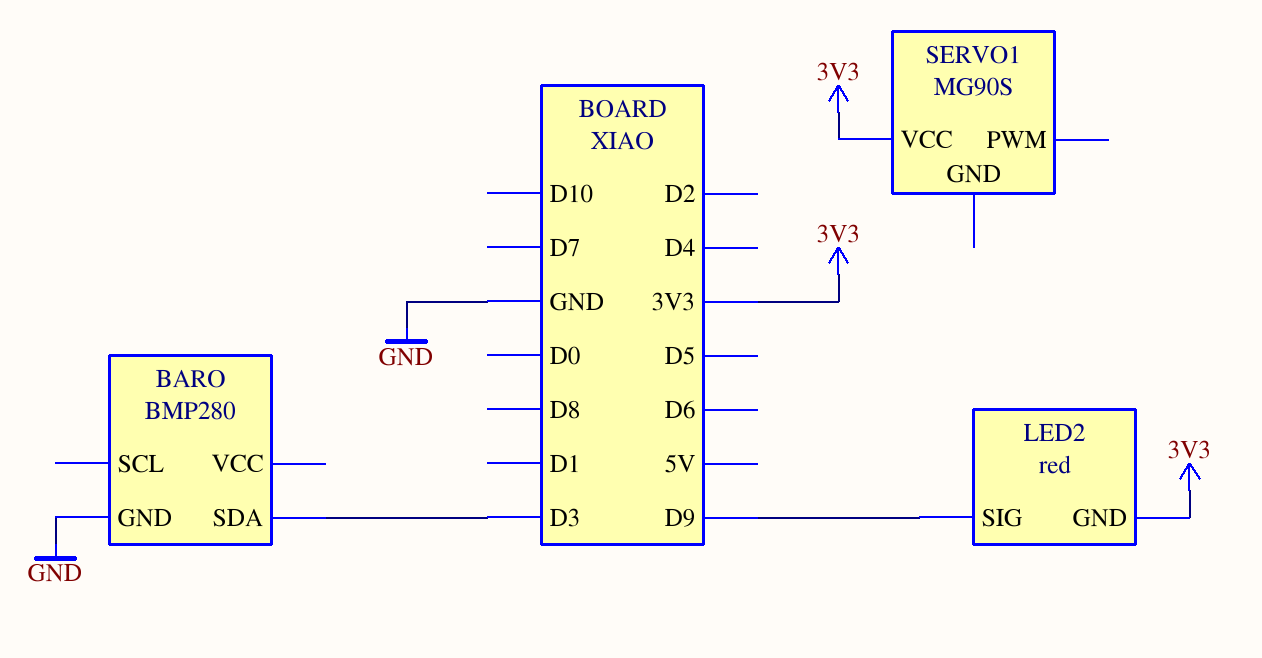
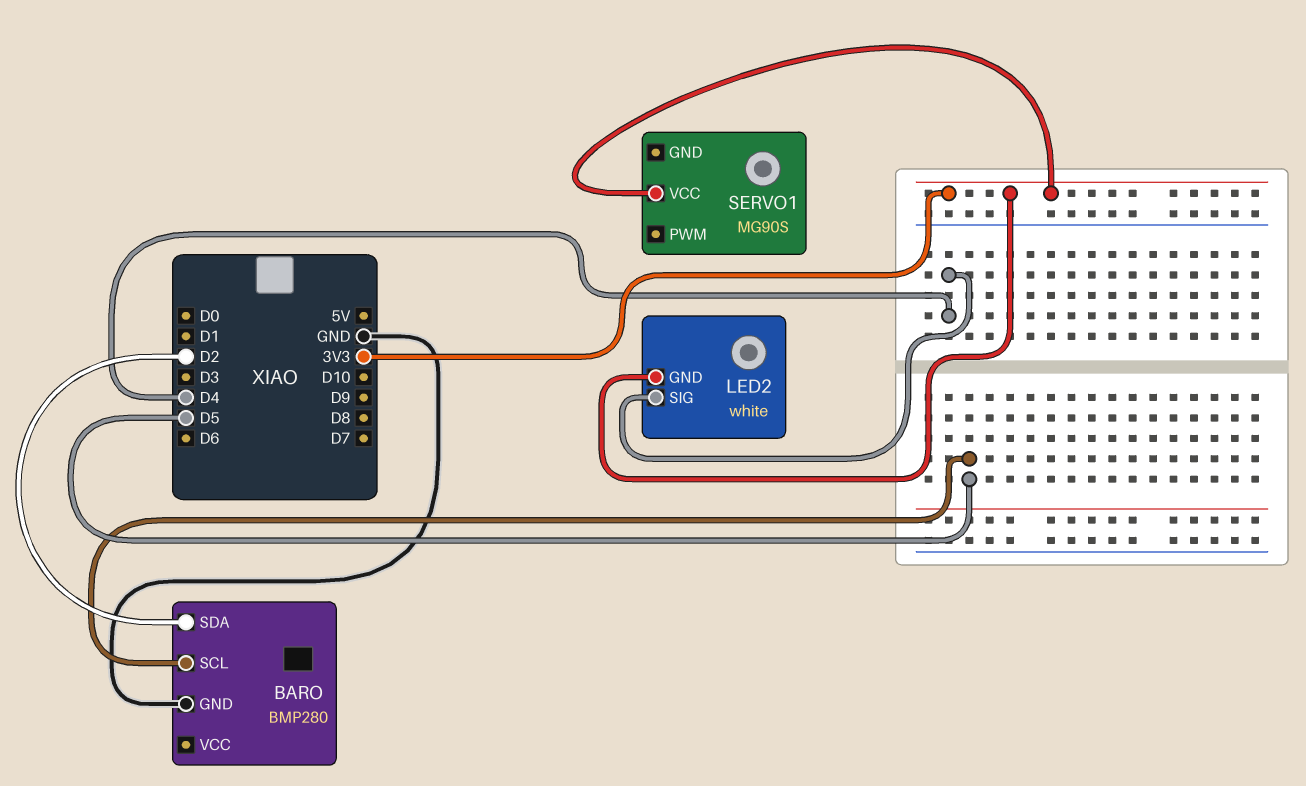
BARO pin SCL: none -> D5
BARO pin SDA: D3 -> D2
LED2: red -> white
LED2 pin SIG: D9 -> D4

